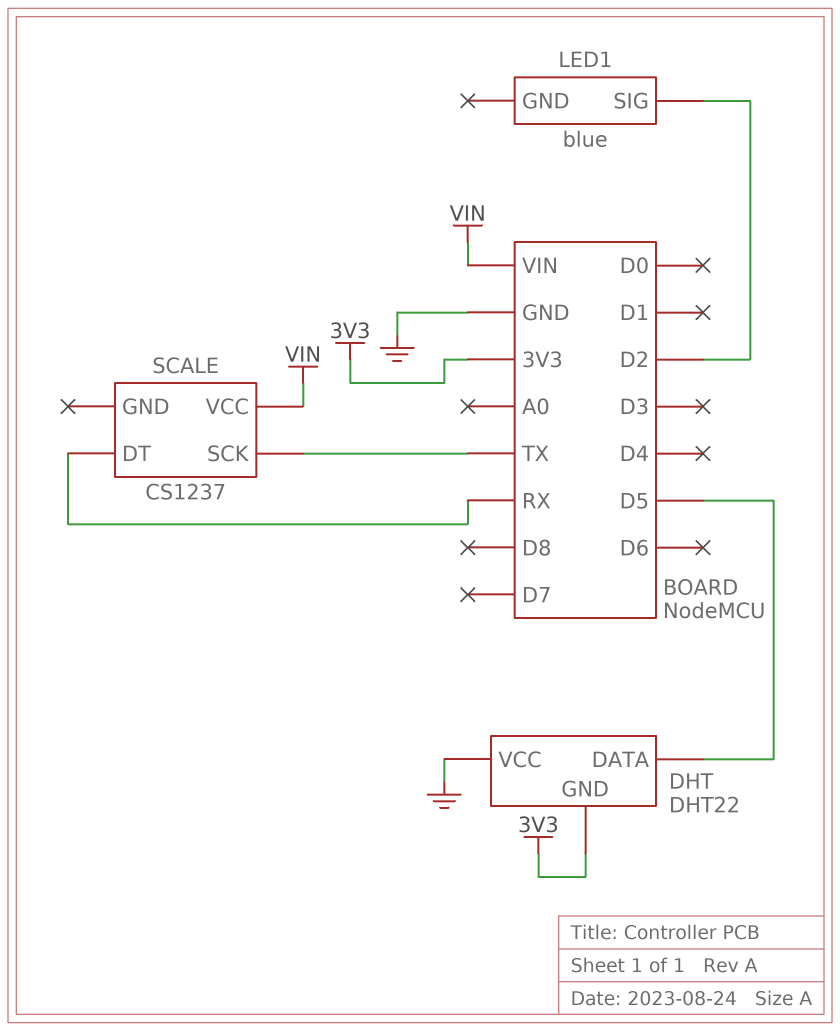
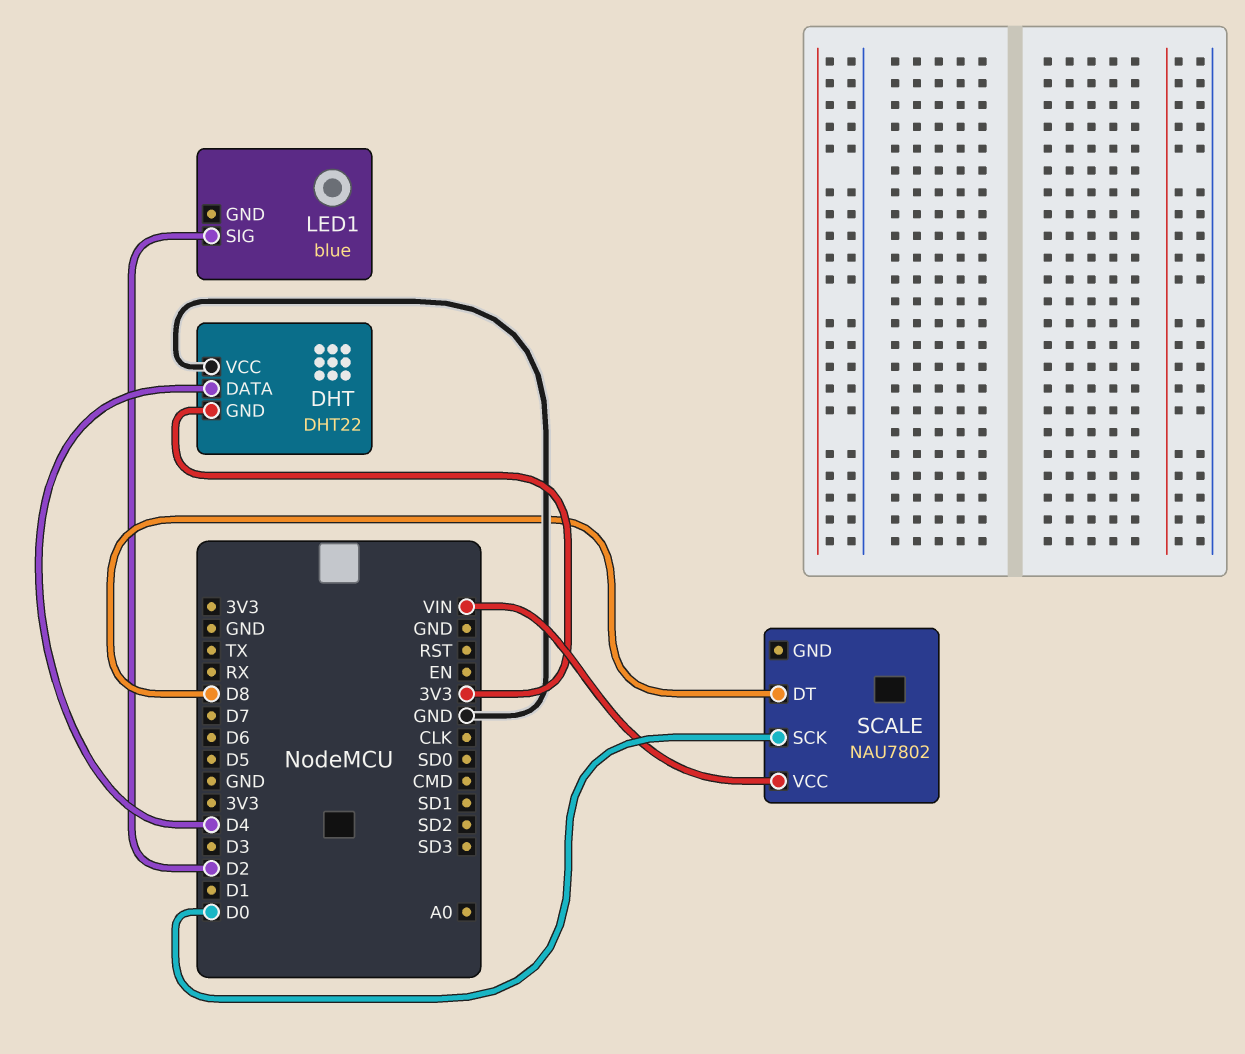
DHT pin DATA: D5 -> D4
SCALE: CS1237 -> NAU7802
SCALE pin DT: RX -> D8
SCALE pin SCK: TX -> D0

